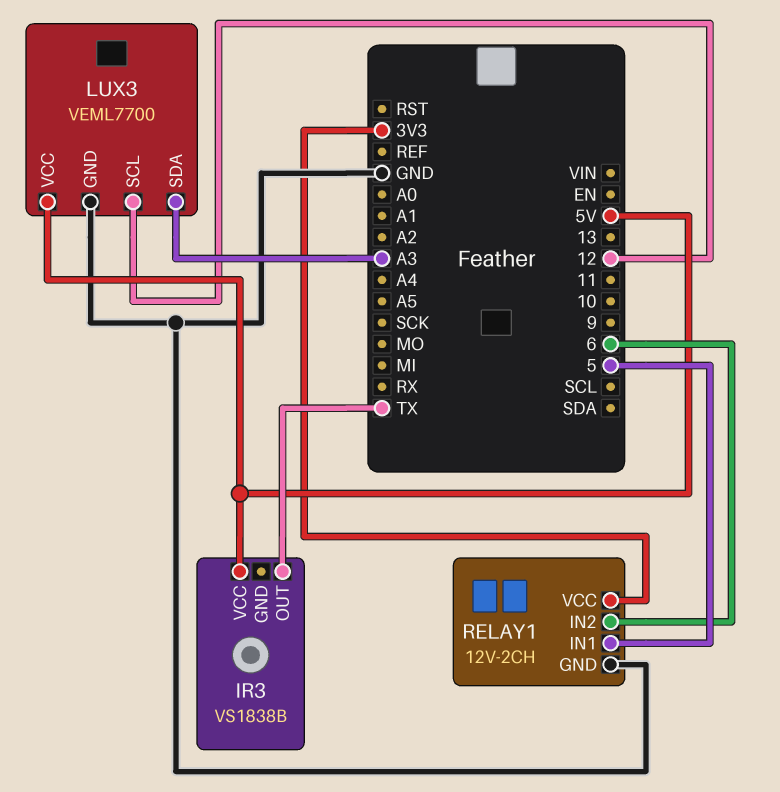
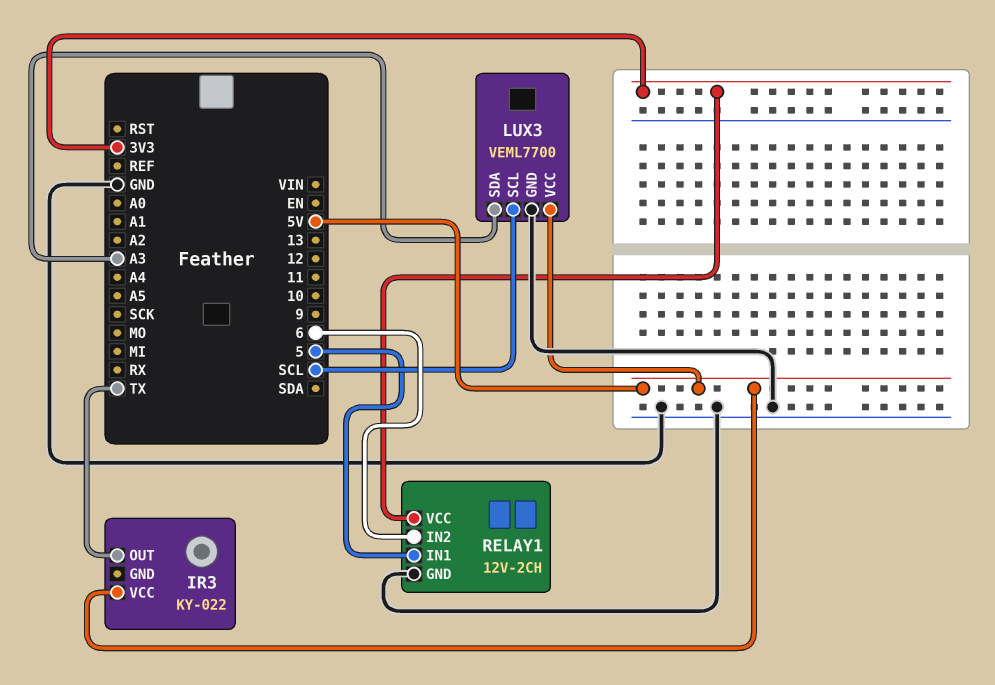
IR3: VS1838B -> KY-022
LUX3 pin SCL: 12 -> SCL

